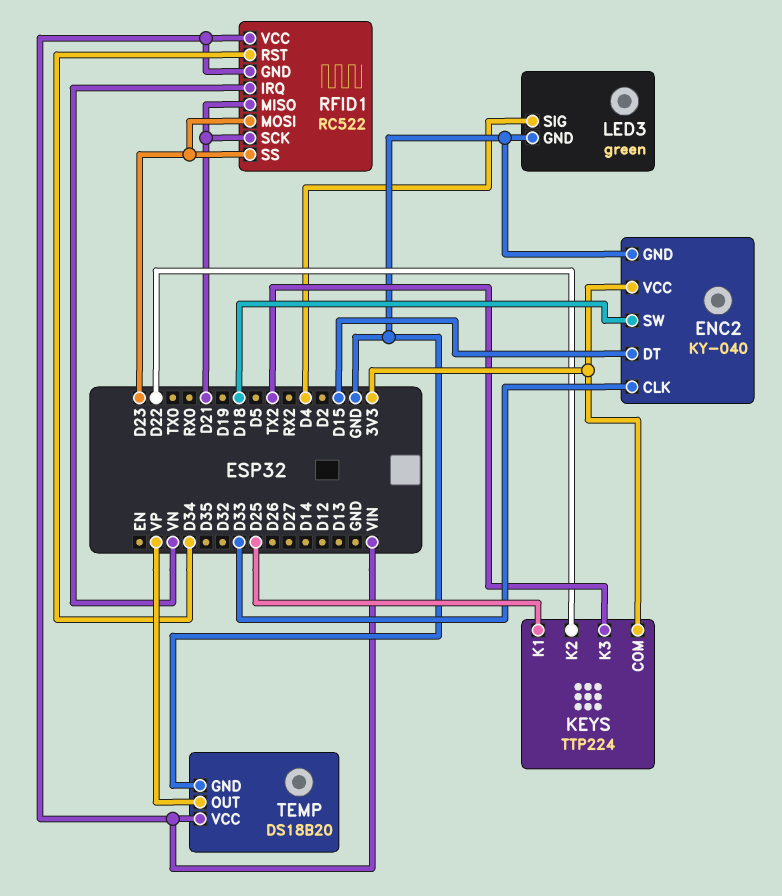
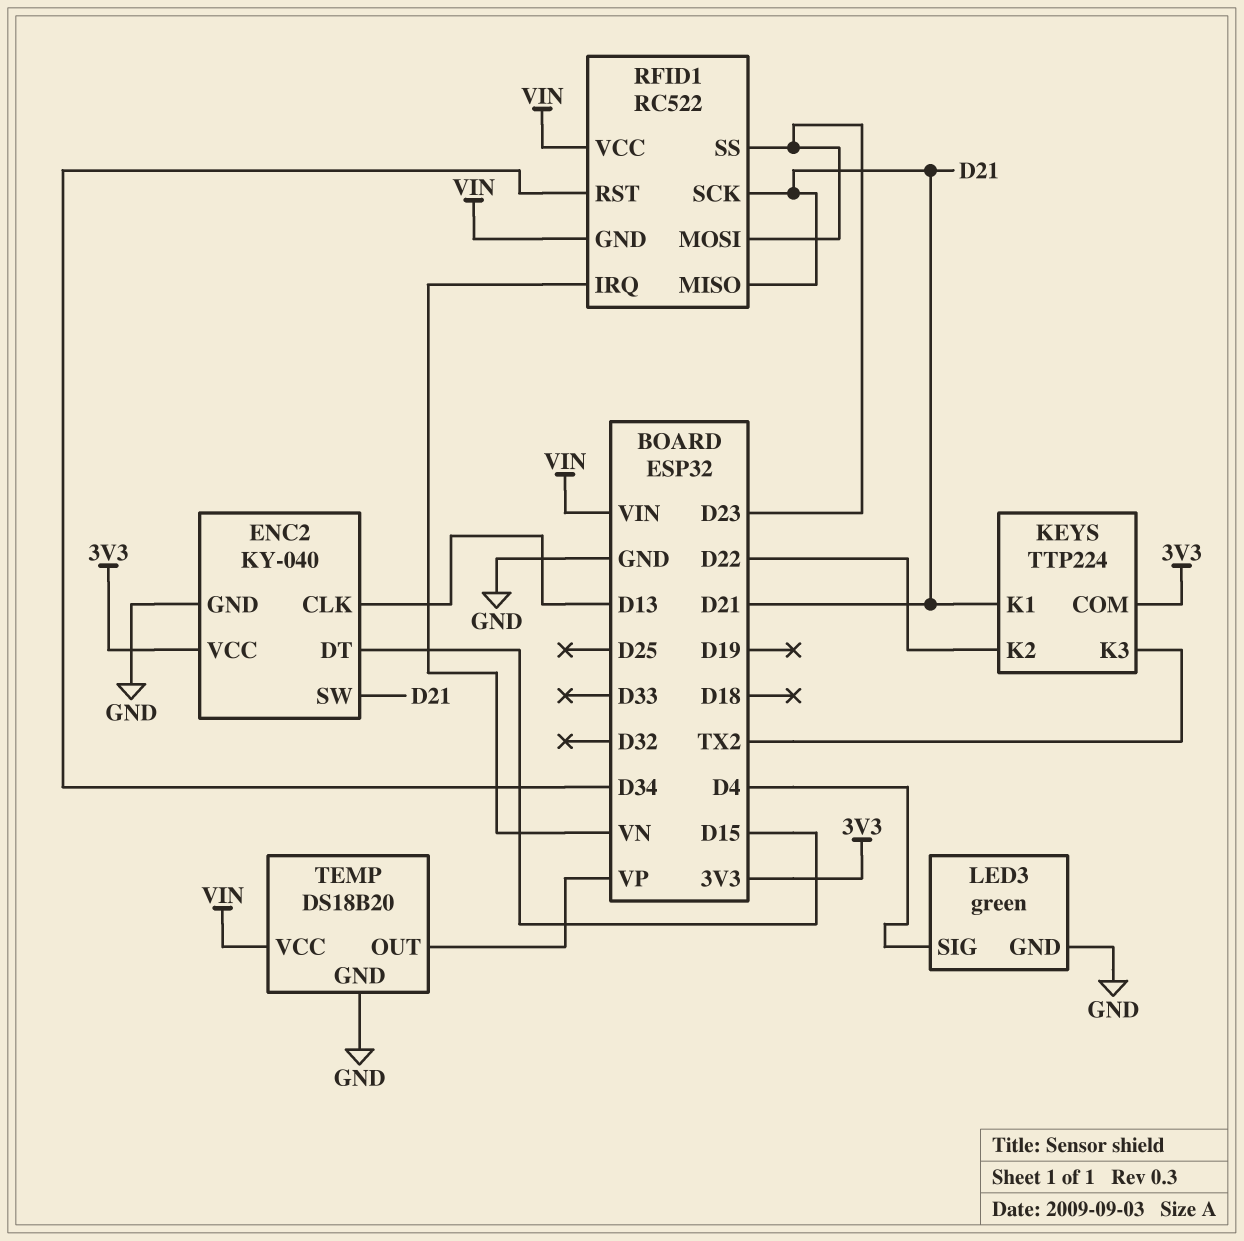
ENC2 pin CLK: D33 -> D13
ENC2 pin SW: D18 -> D21
KEYS pin K1: D25 -> D21

